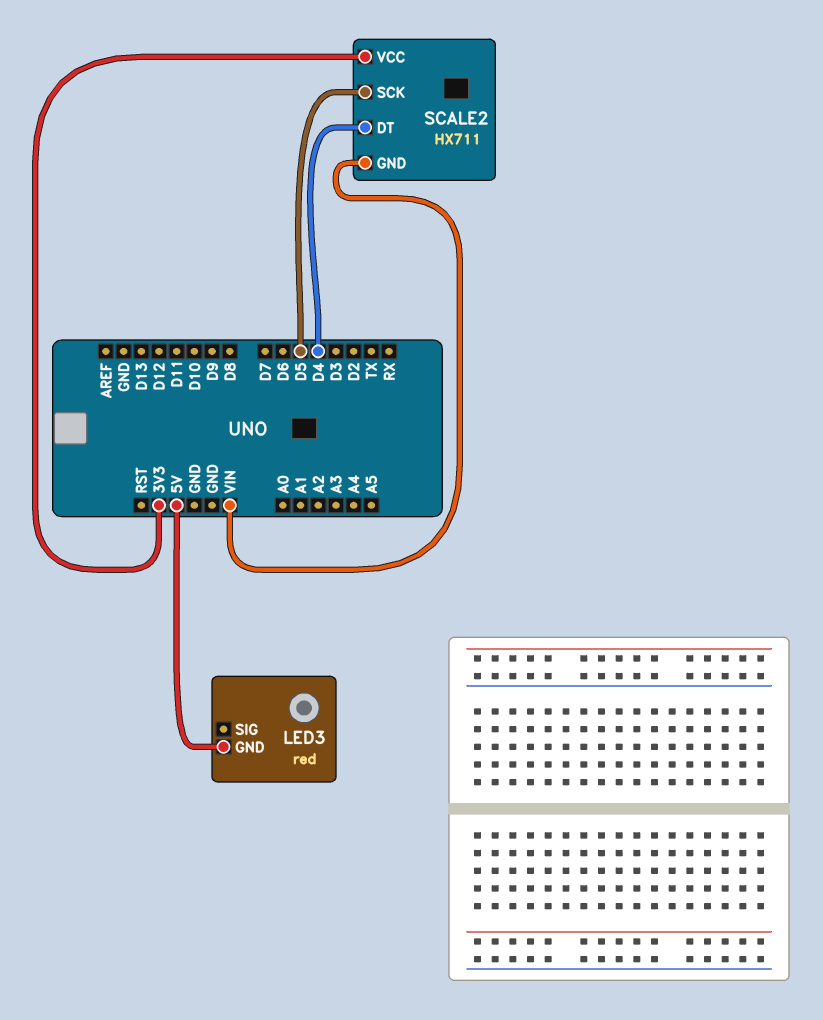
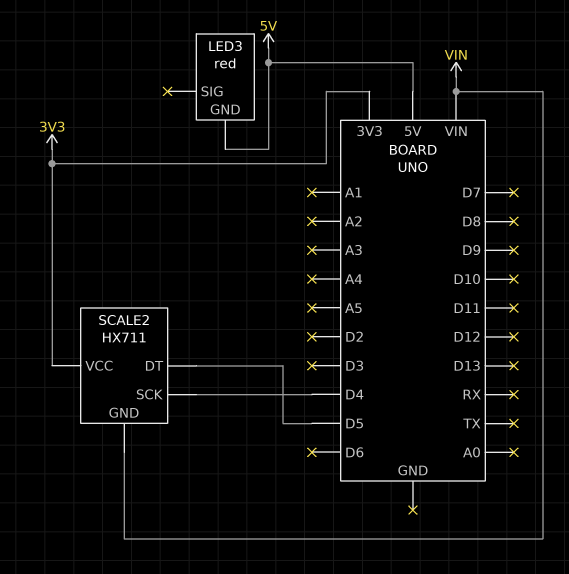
SCALE2 pin DT: D4 -> D5
SCALE2 pin SCK: D5 -> D4

